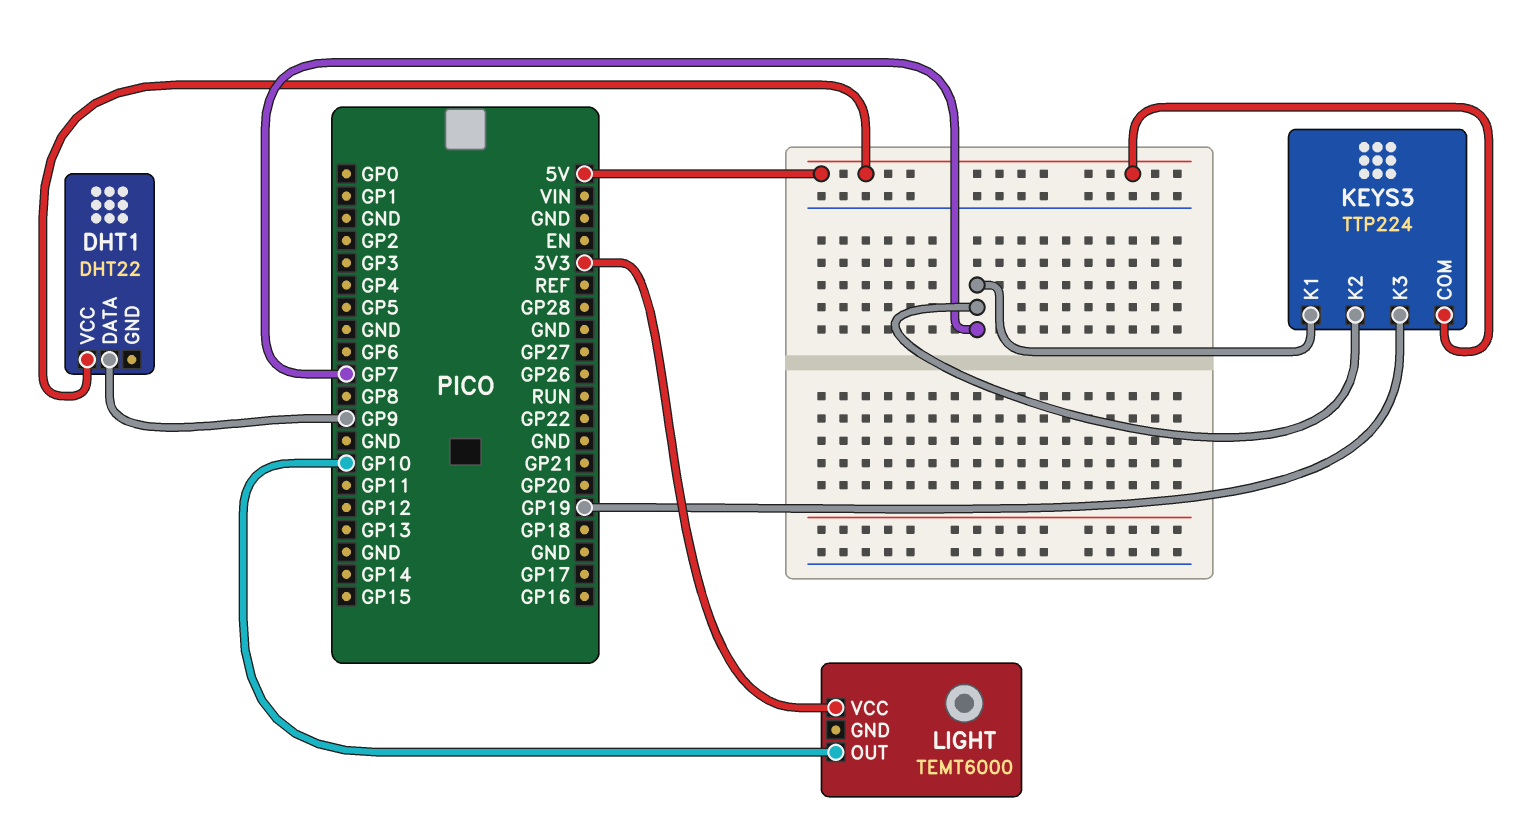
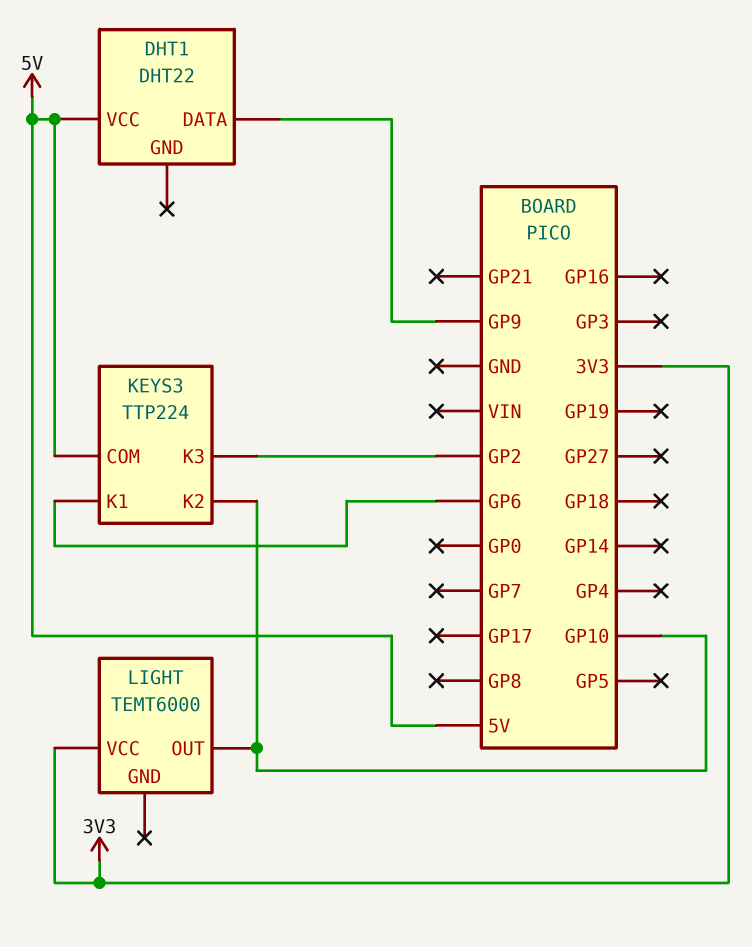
KEYS3 pin K1: GP7 -> GP6
KEYS3 pin K2: GP7 -> GP10
KEYS3 pin K3: GP19 -> GP2

